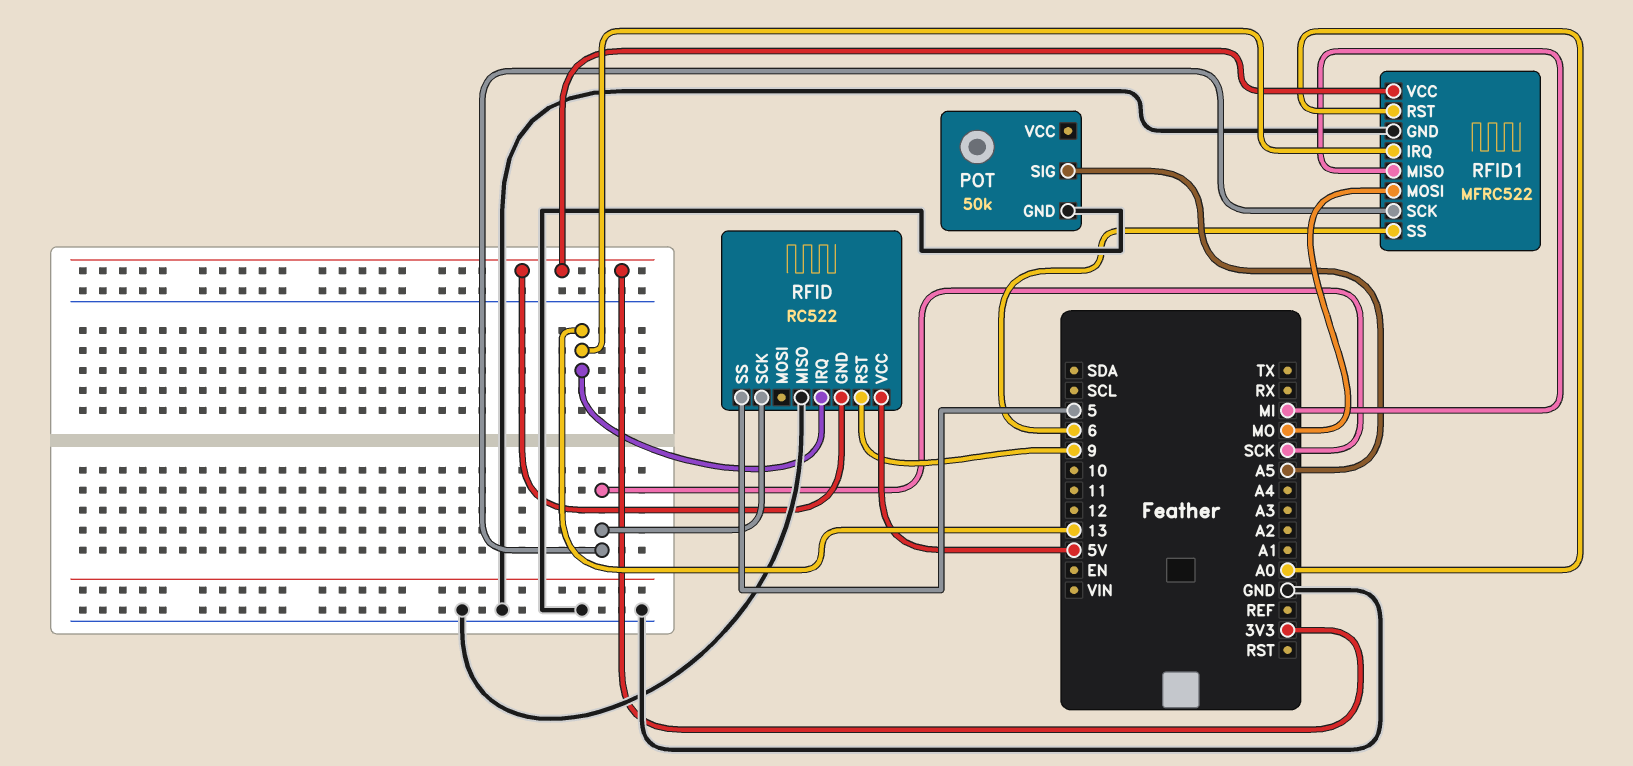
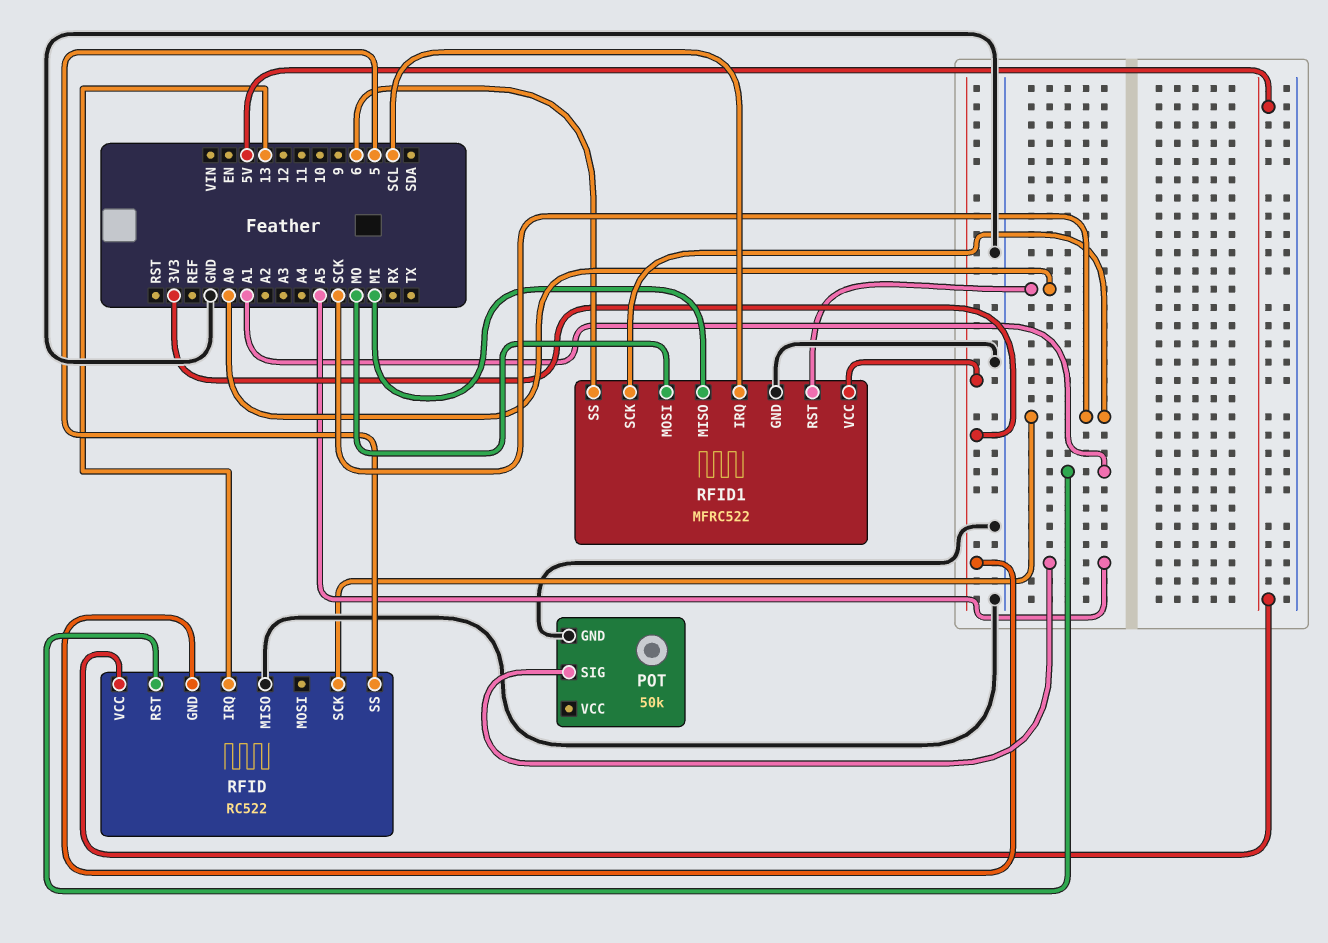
RFID pin RST: 9 -> A1
RFID1 pin IRQ: 13 -> SCL

